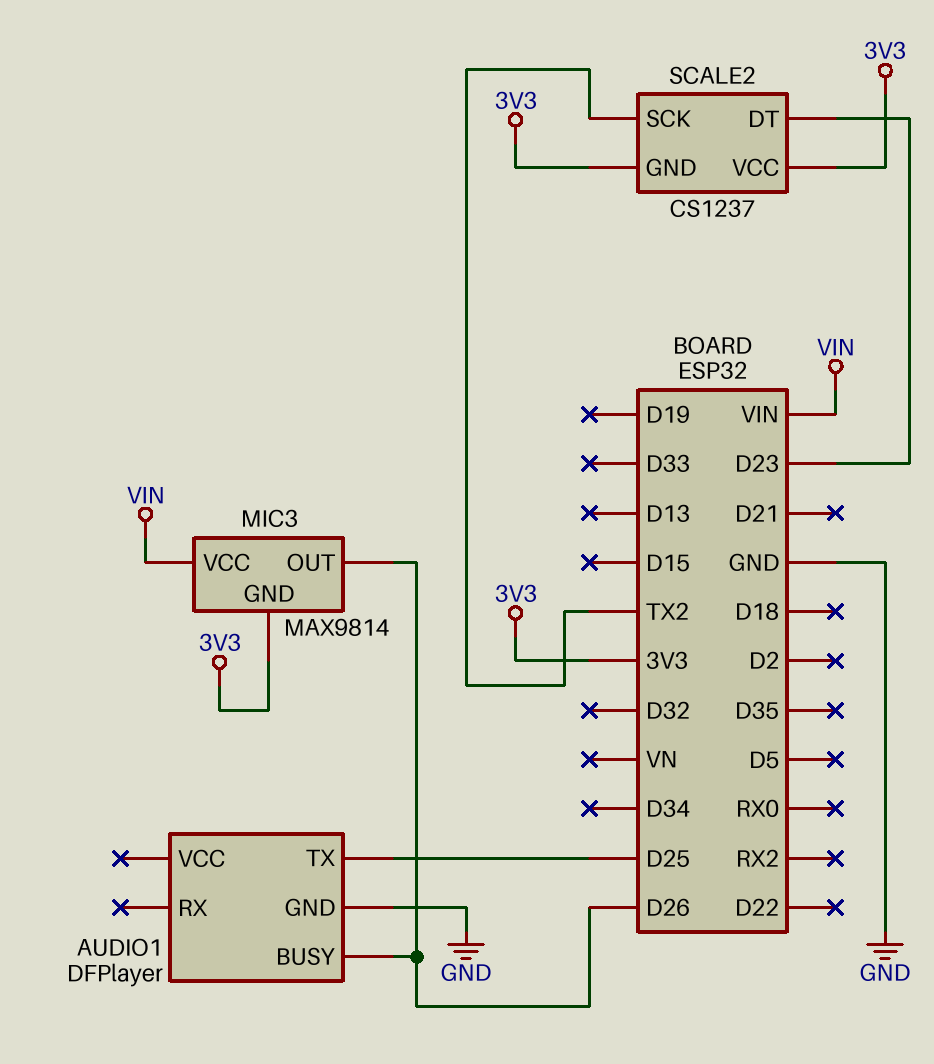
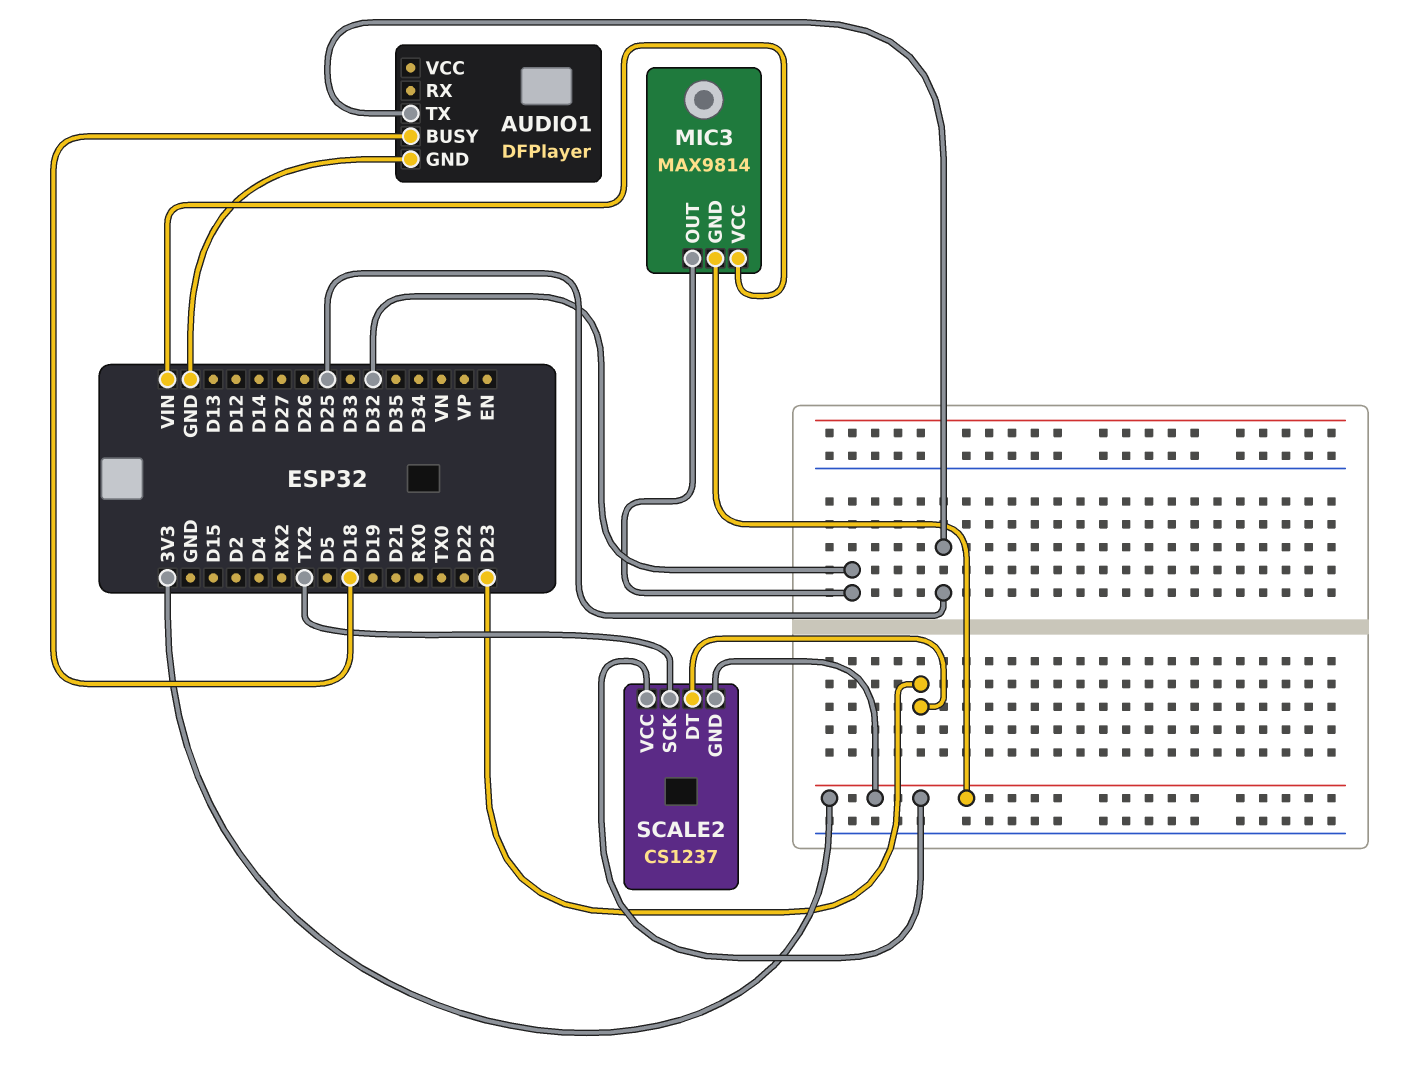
AUDIO1 pin BUSY: D26 -> D18
MIC3 pin OUT: D26 -> D32

